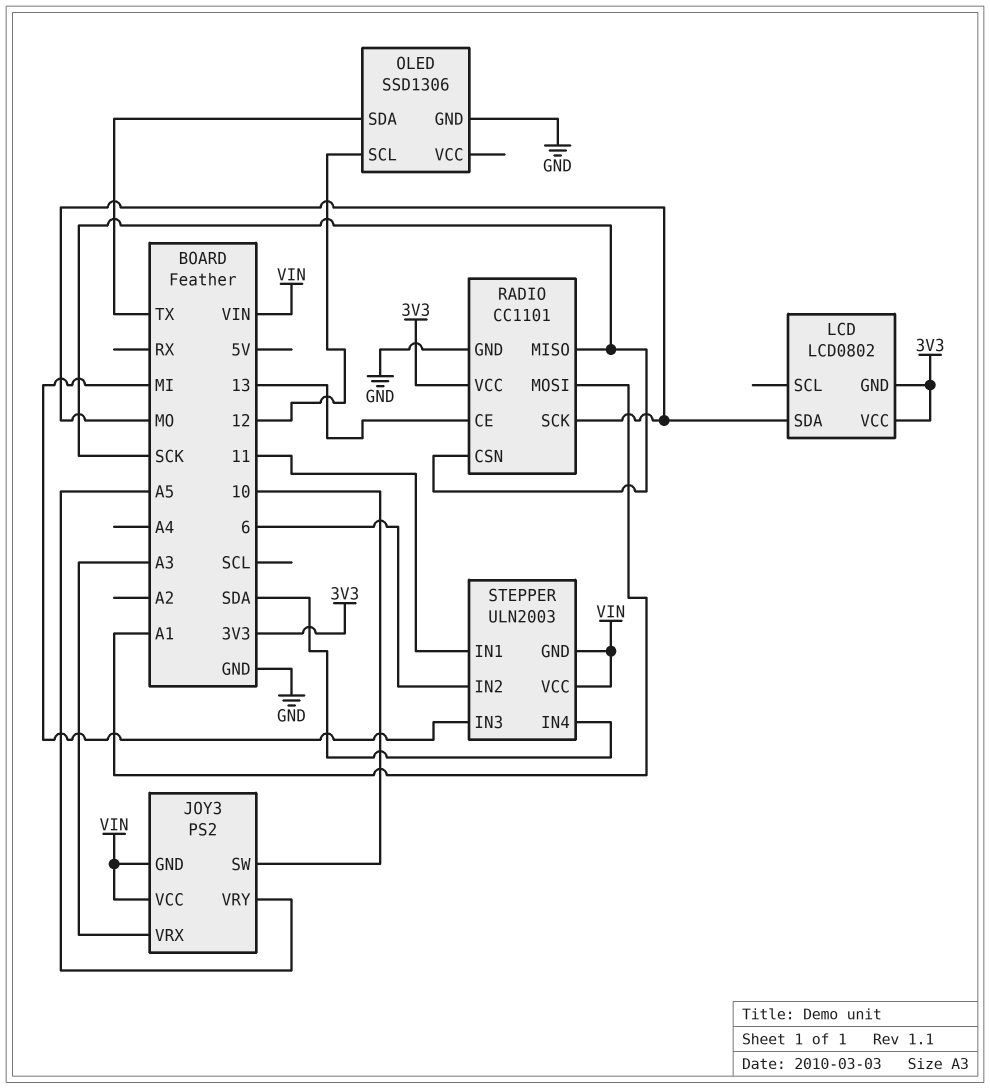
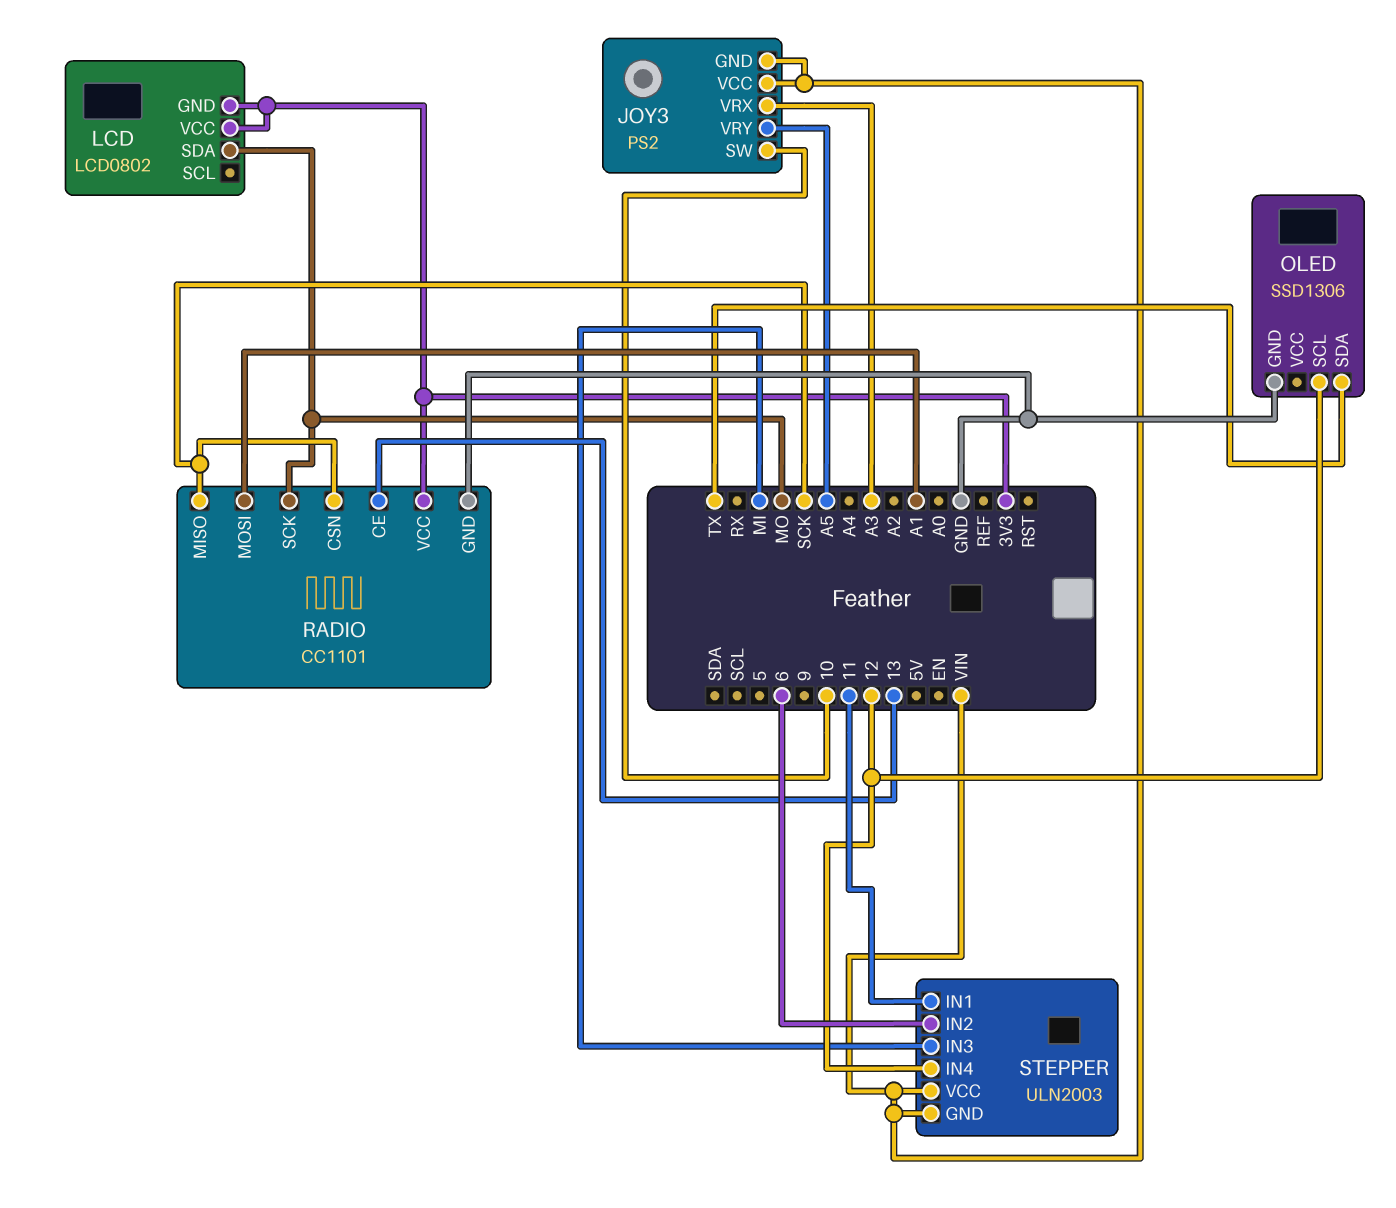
STEPPER pin IN4: SDA -> 12

